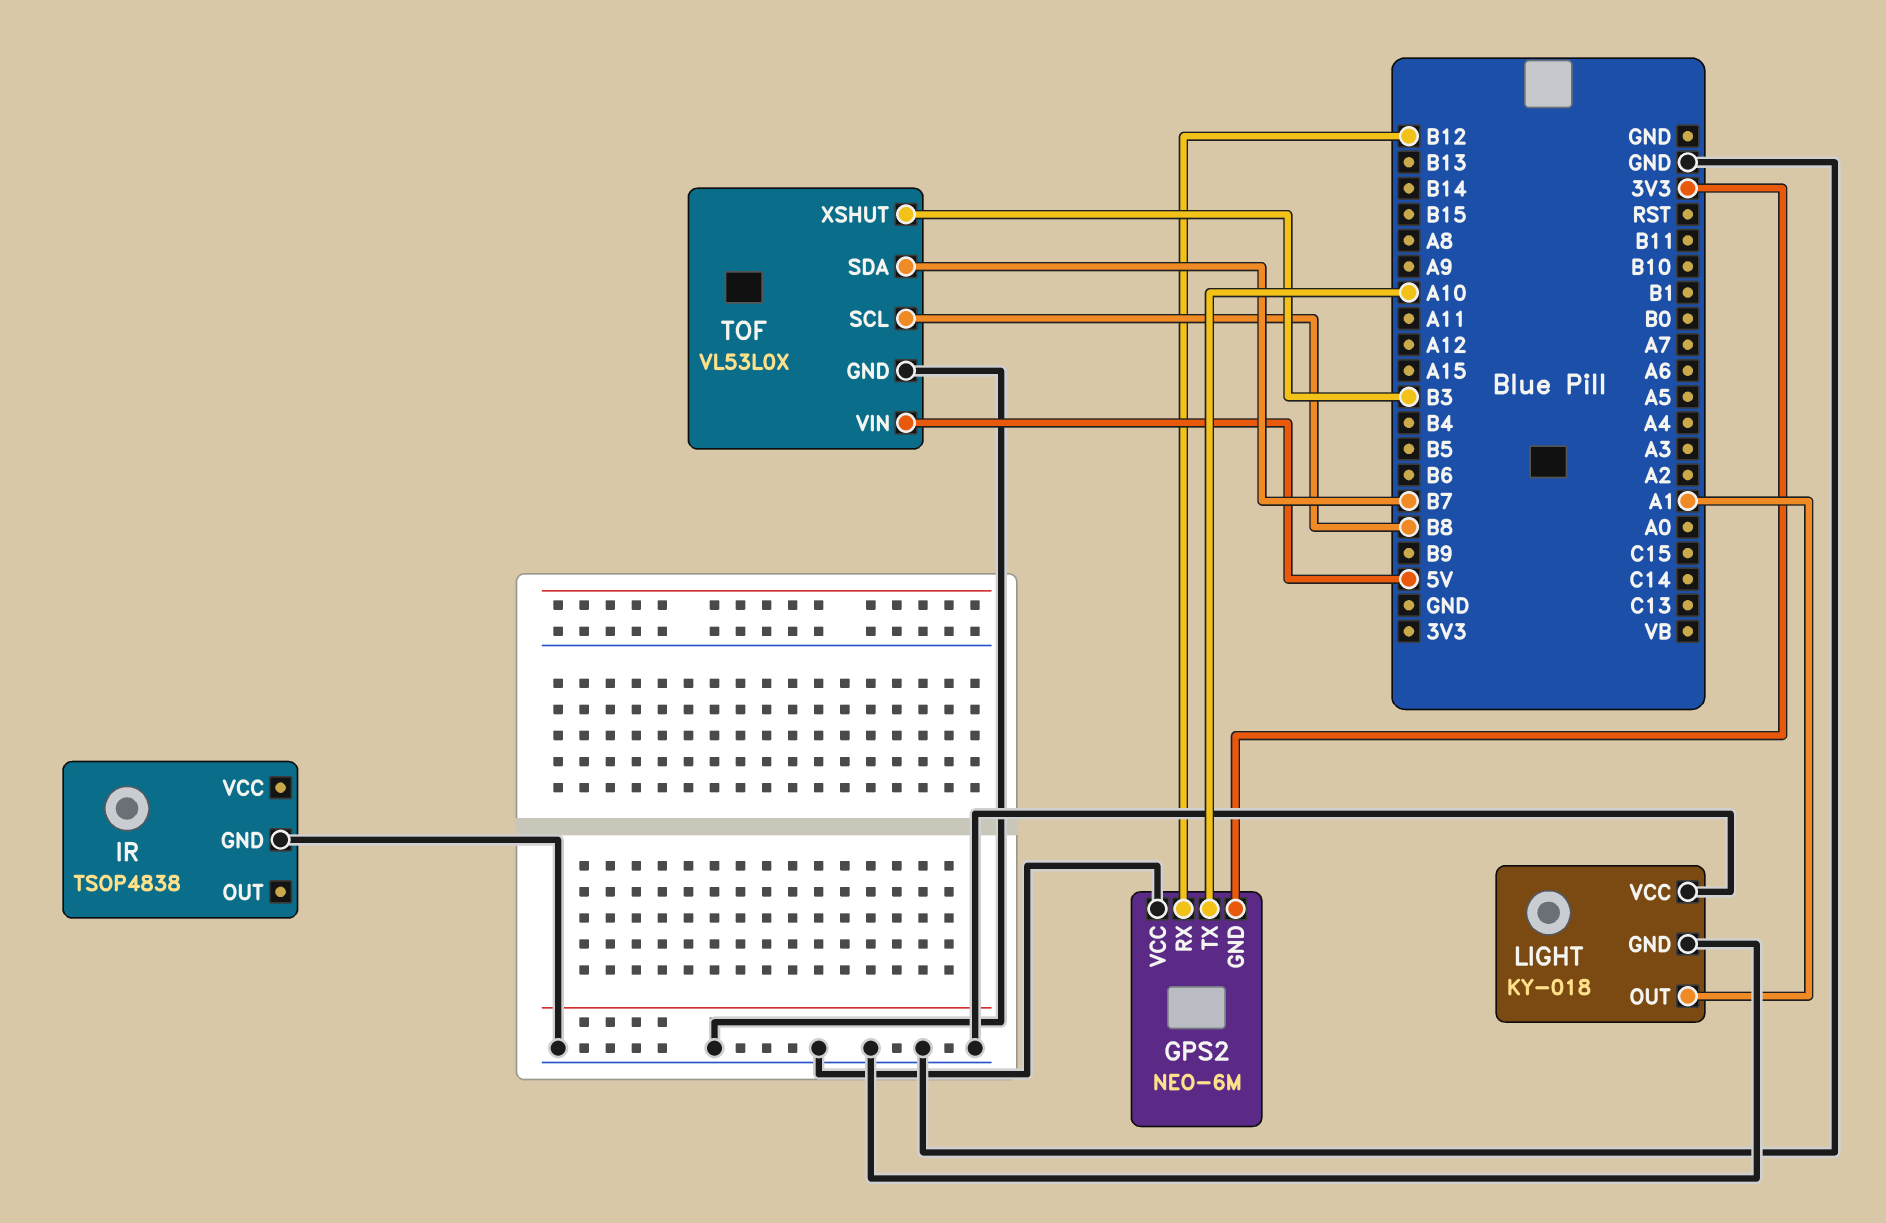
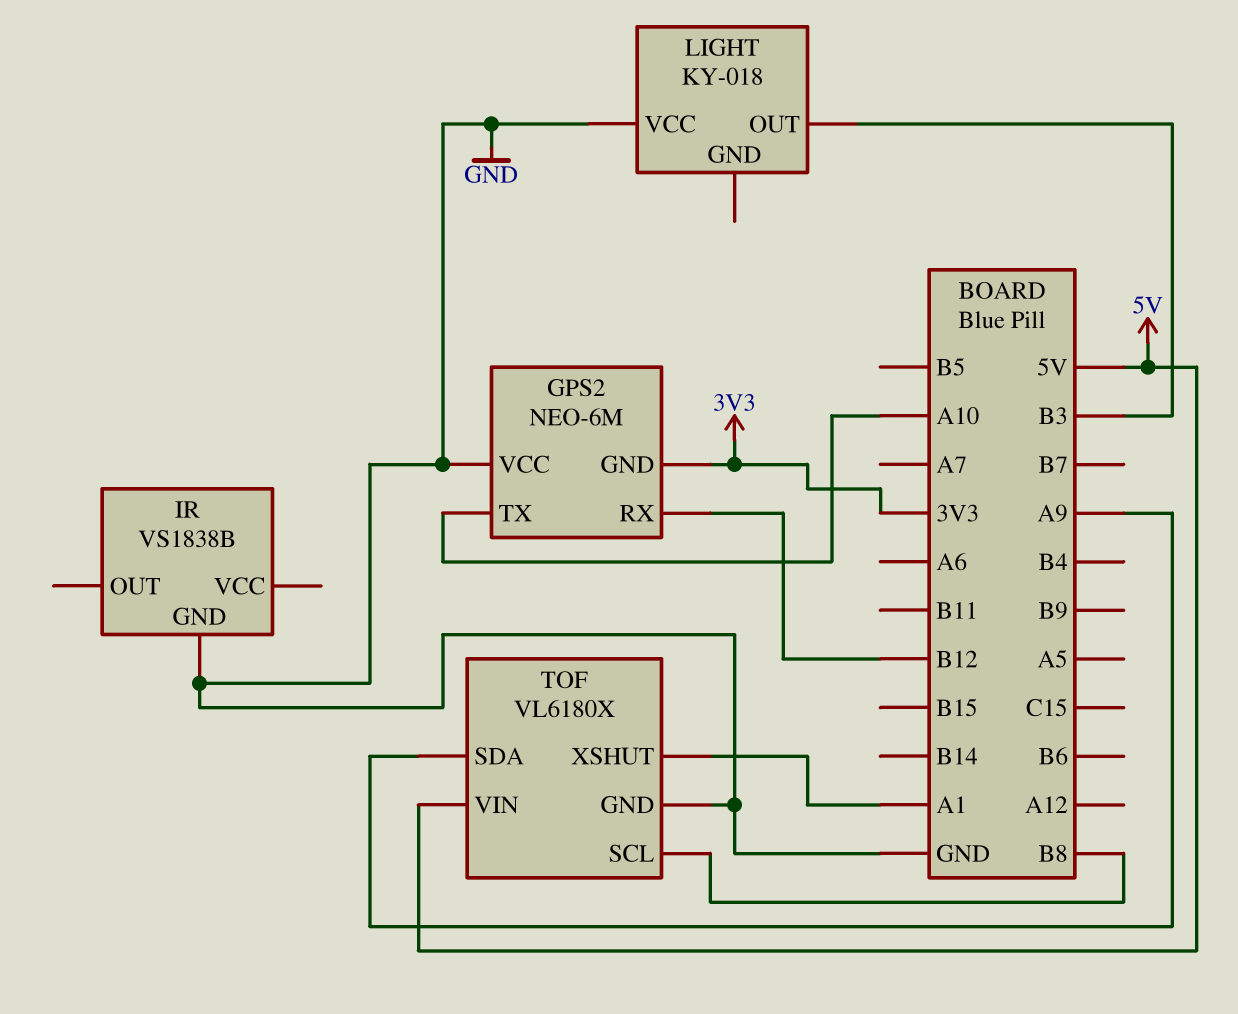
IR: TSOP4838 -> VS1838B
LIGHT pin GND: GND -> none
LIGHT pin OUT: A1 -> B3
TOF: VL53L0X -> VL6180X
TOF pin SDA: B7 -> A9
TOF pin XSHUT: B3 -> A1

